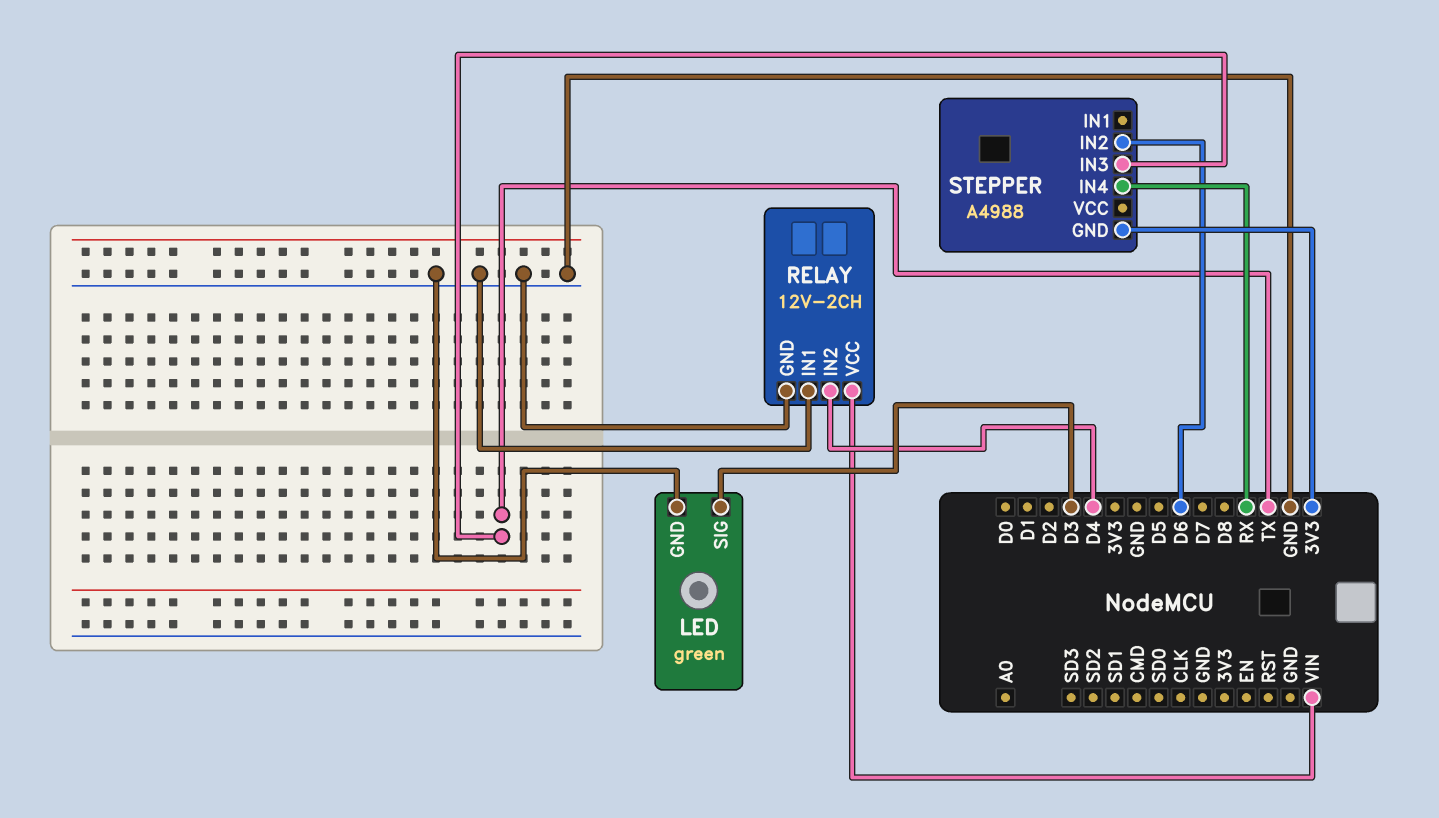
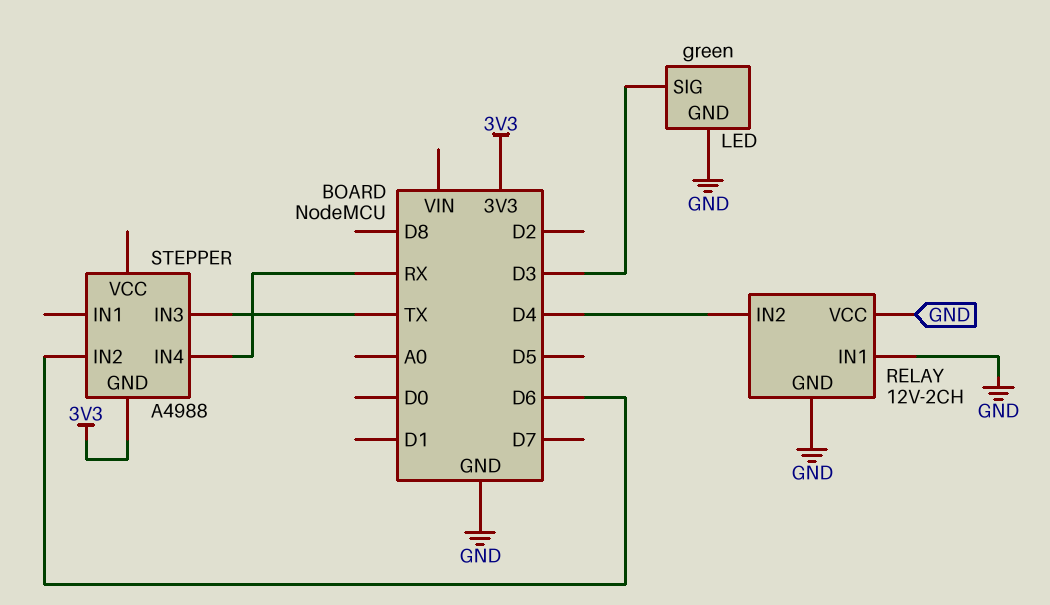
RELAY pin VCC: VIN -> GND

